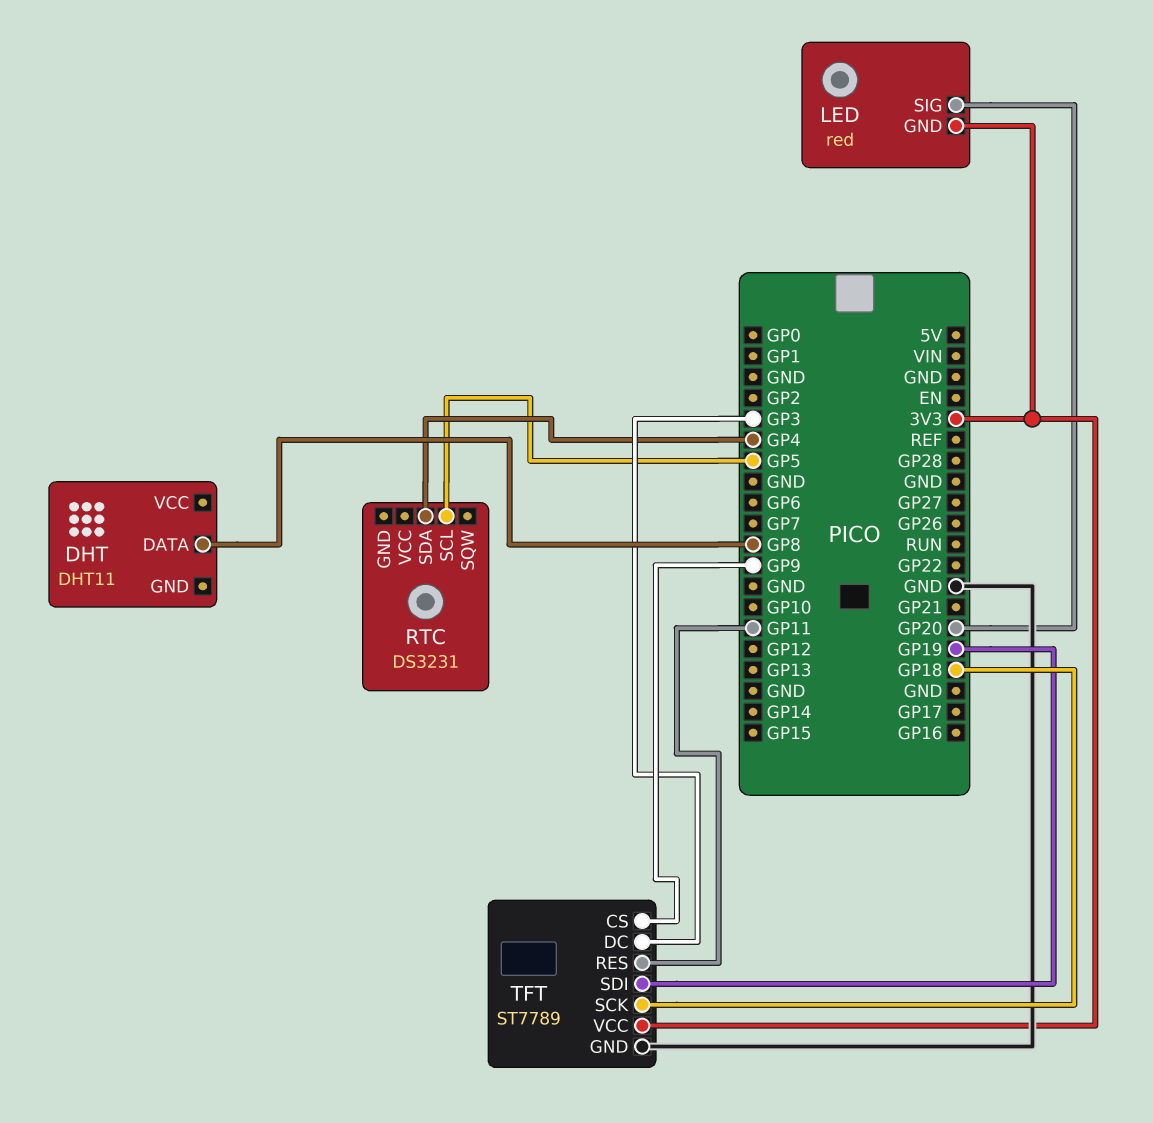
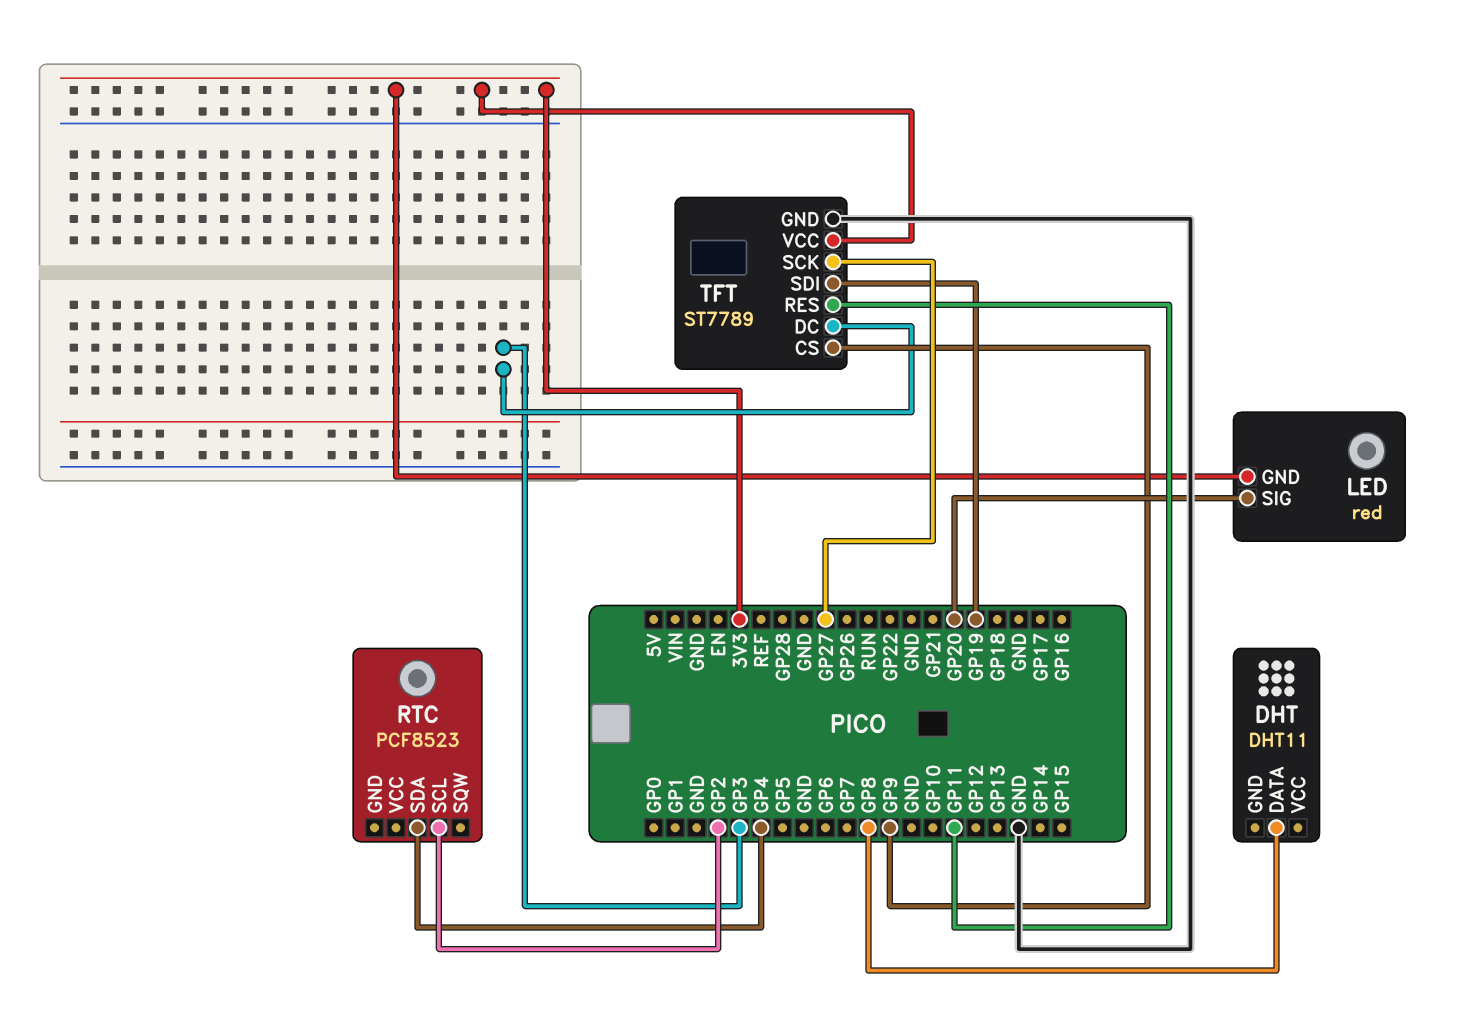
RTC: DS3231 -> PCF8523
RTC pin SCL: GP5 -> GP2
TFT pin SCK: GP18 -> GP27

